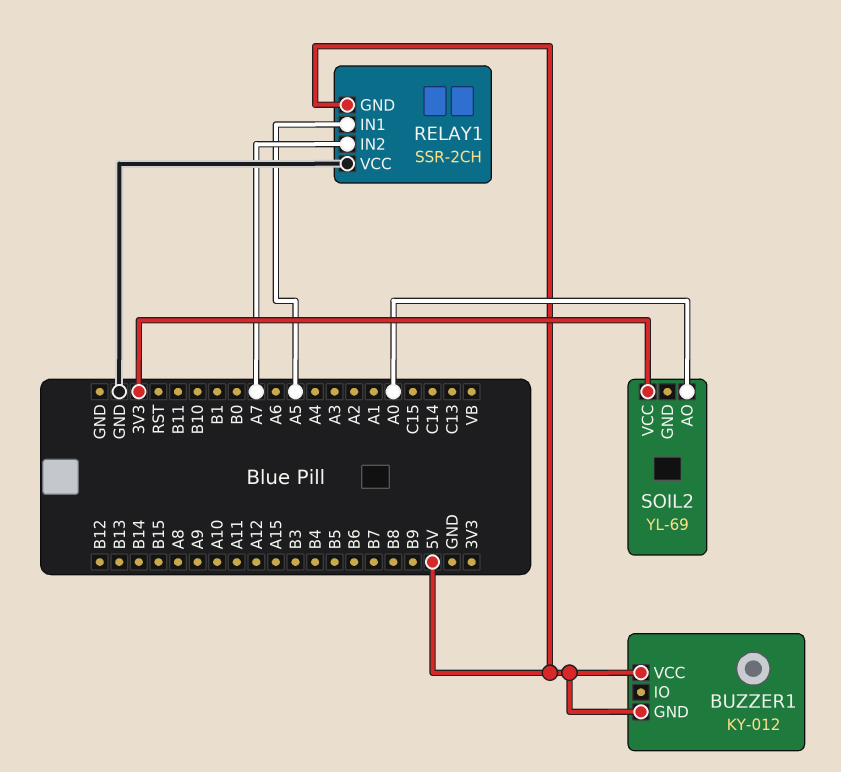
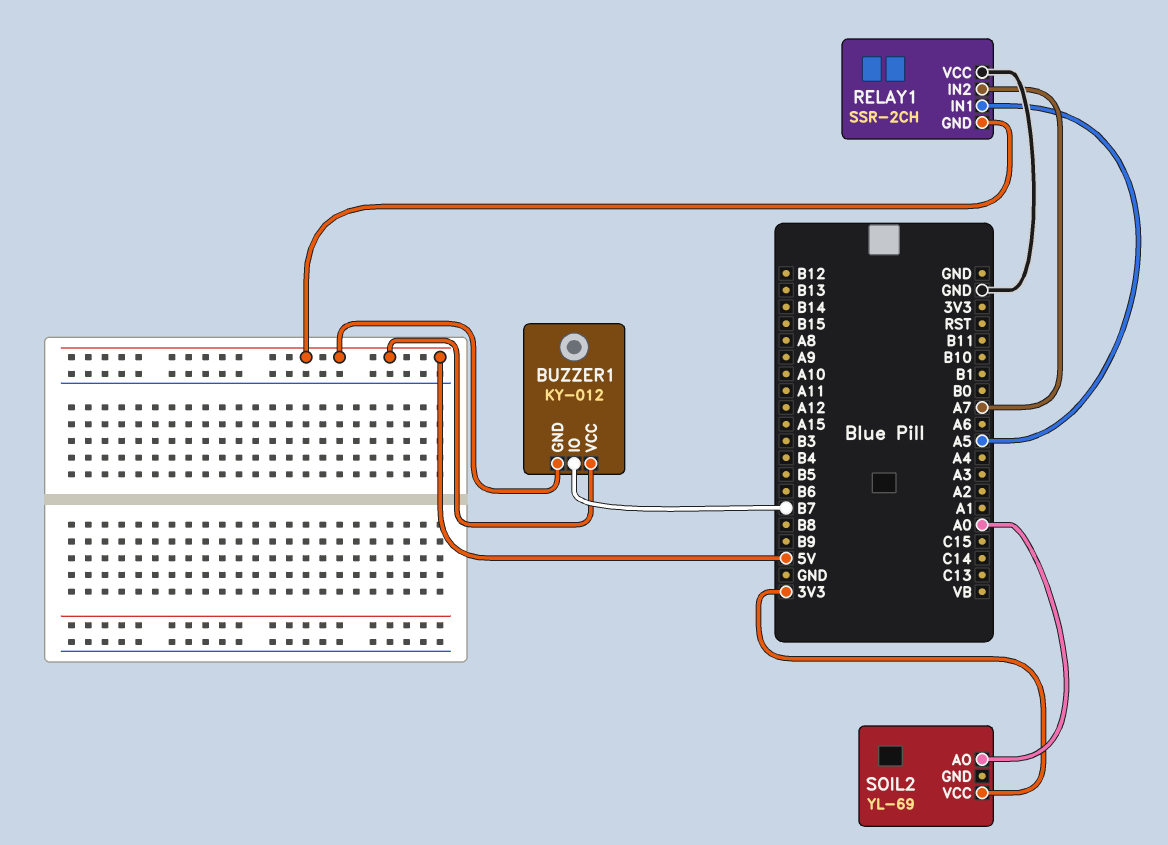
BUZZER1 pin IO: none -> B7

